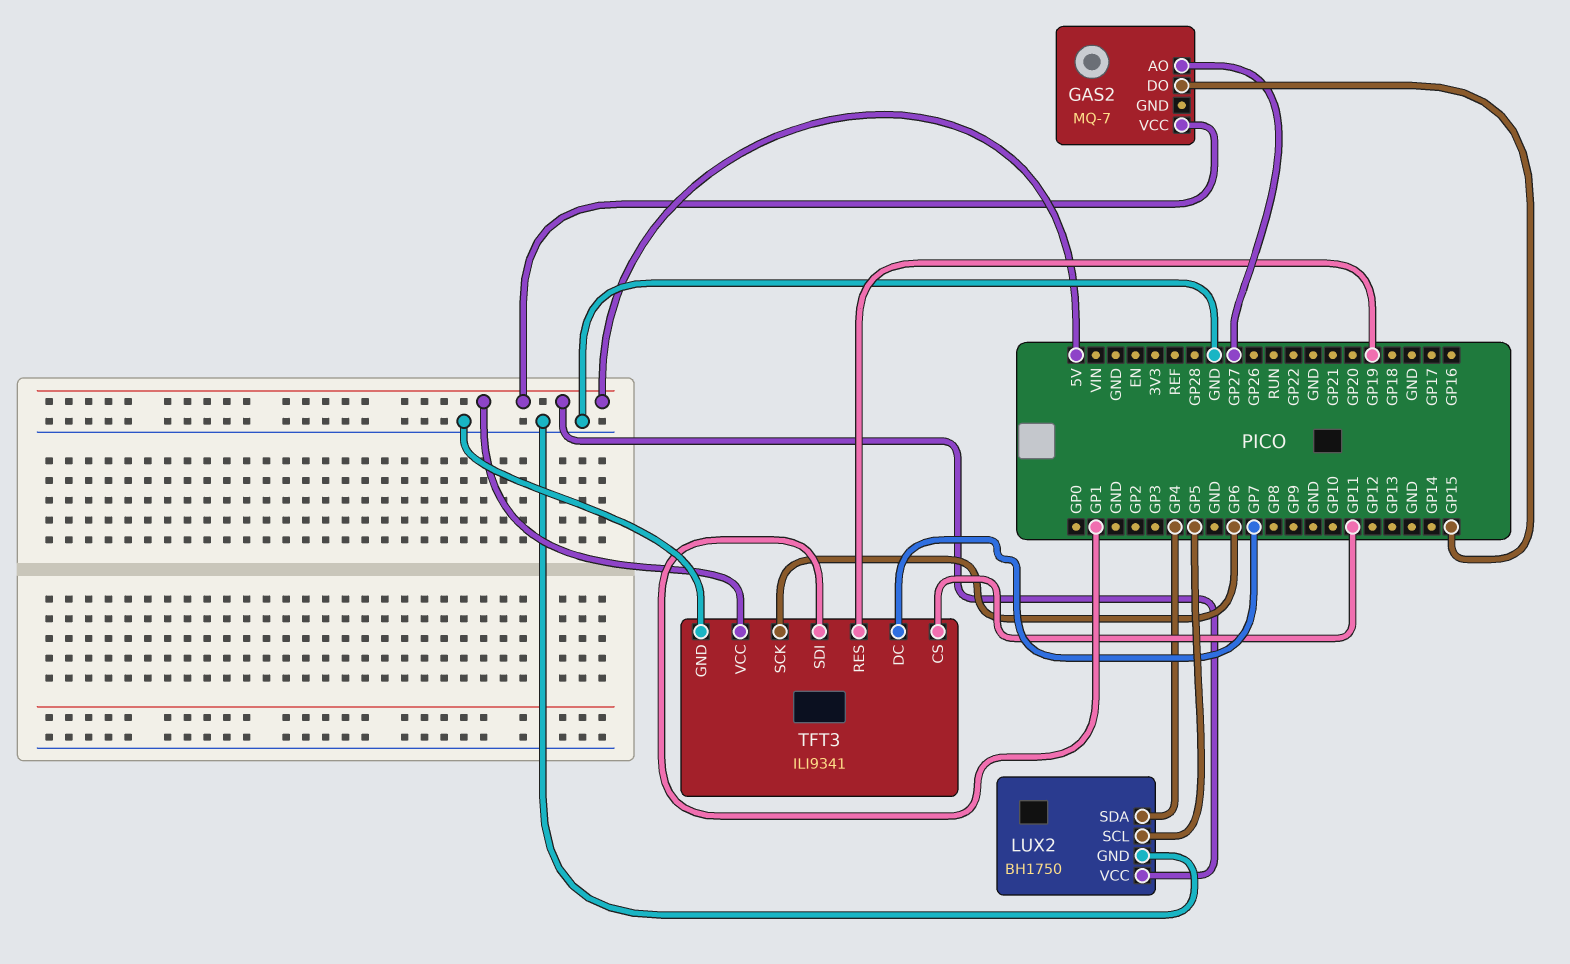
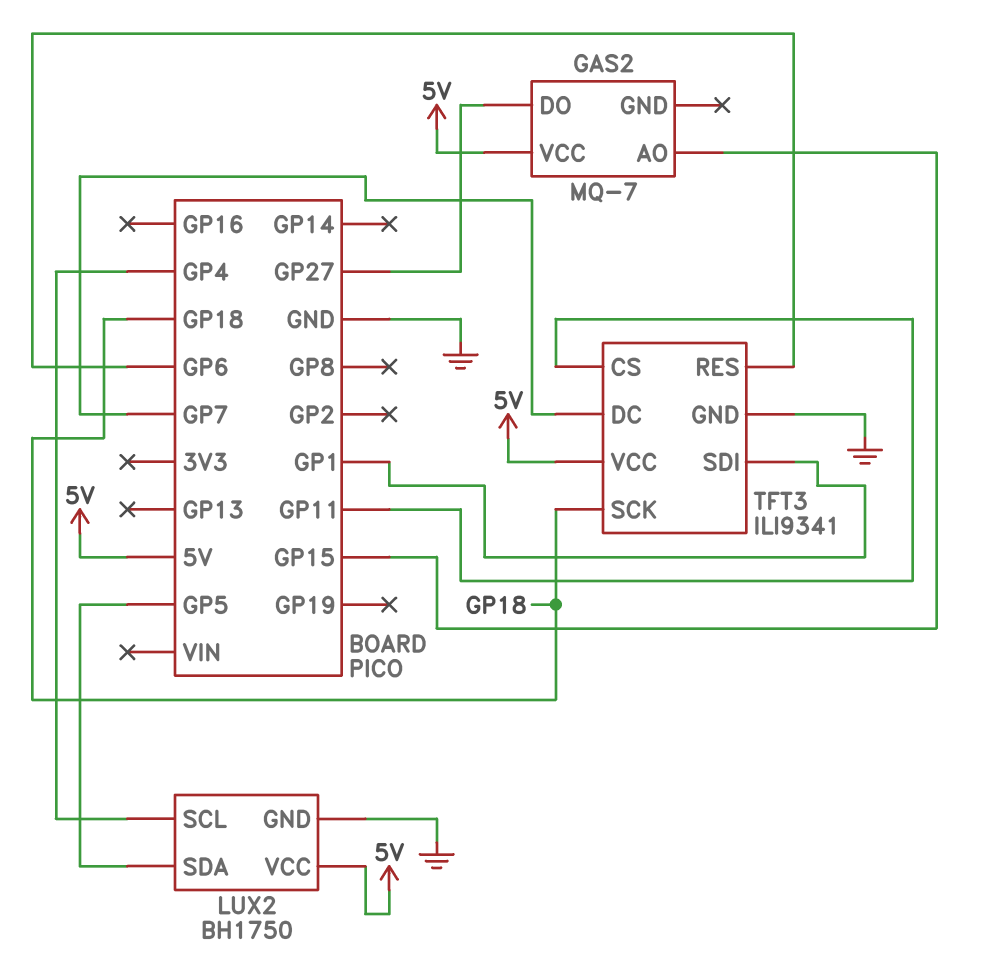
GAS2 pin AO: GP27 -> GP15
GAS2 pin DO: GP15 -> GP27
LUX2 pin SCL: GP5 -> GP4
LUX2 pin SDA: GP4 -> GP5
TFT3 pin RES: GP19 -> GP6
TFT3 pin SCK: GP6 -> GP18

